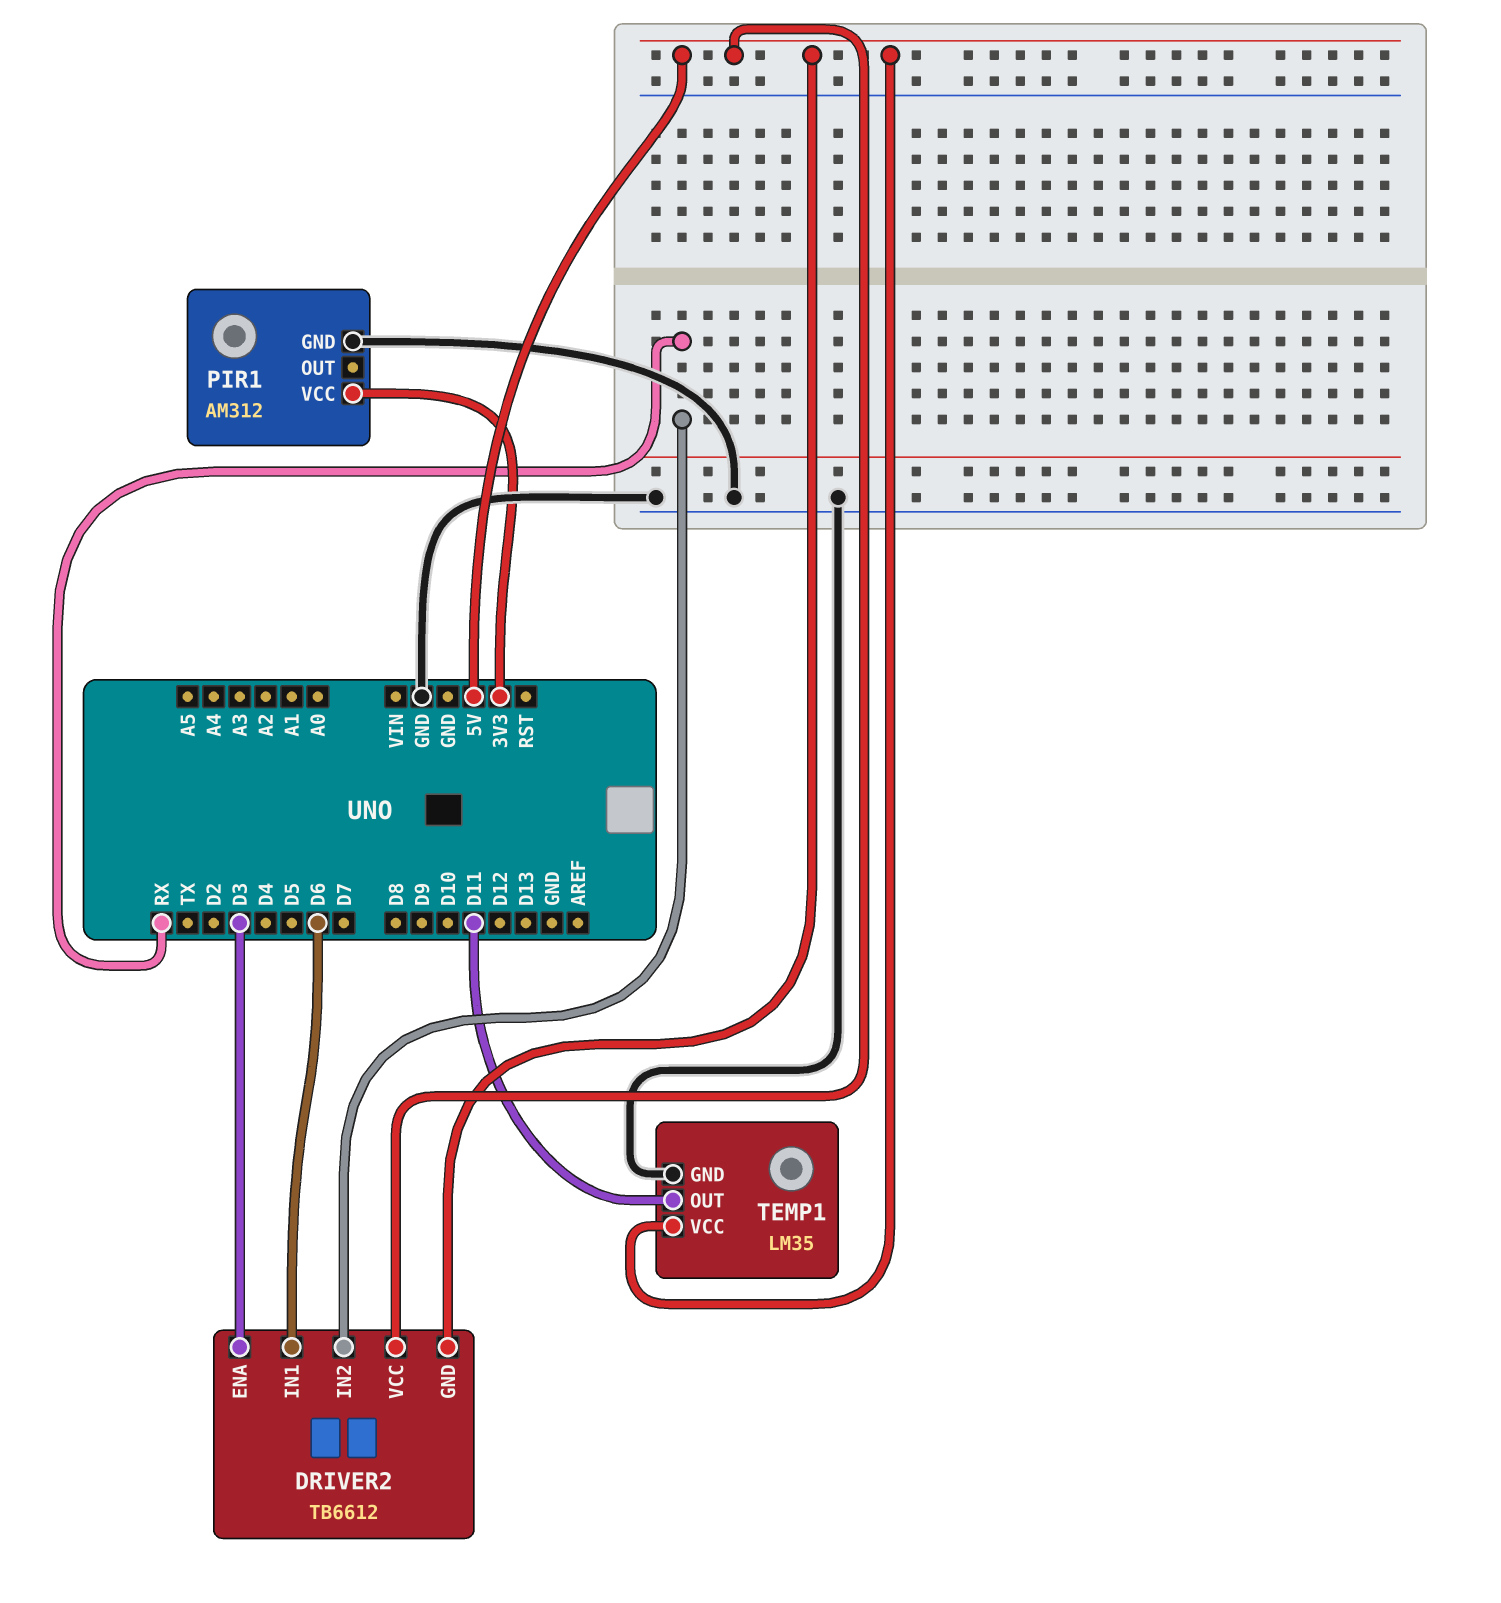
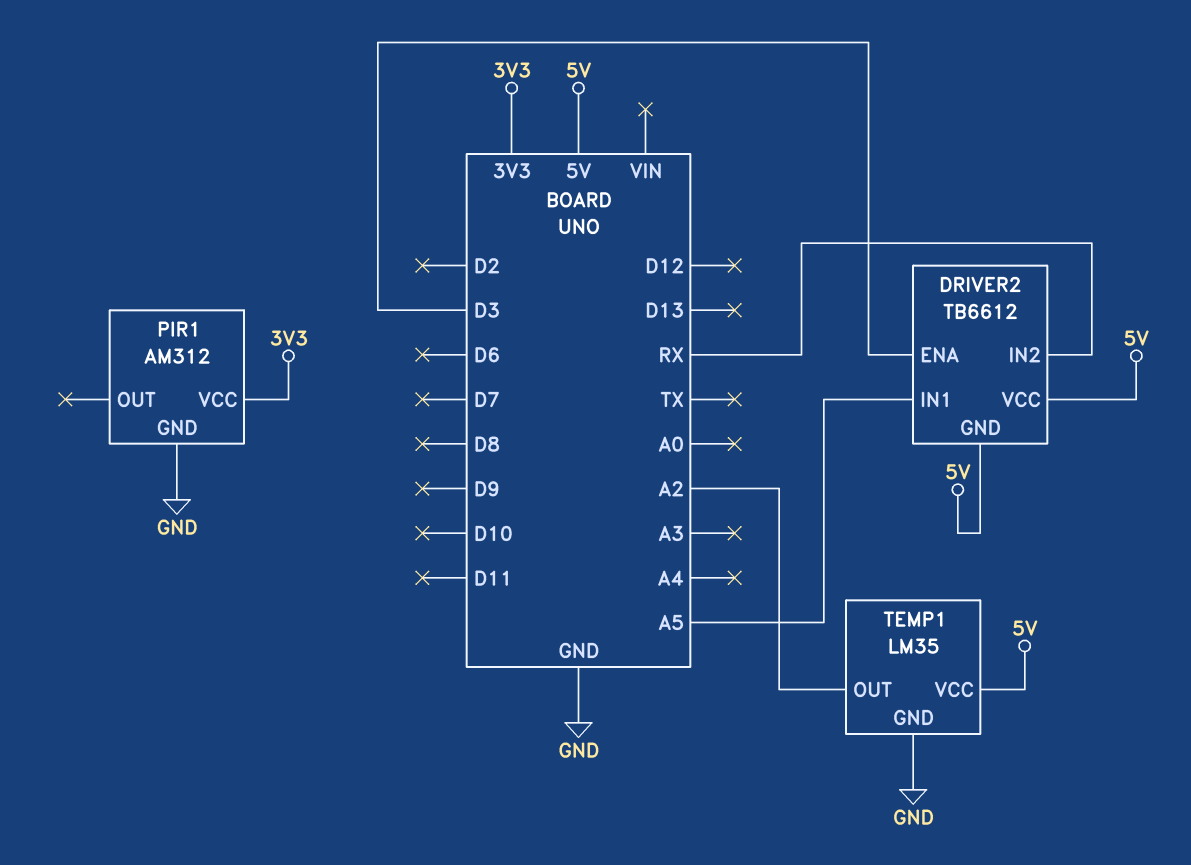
DRIVER2 pin IN1: D6 -> A5
TEMP1 pin OUT: D11 -> A2

